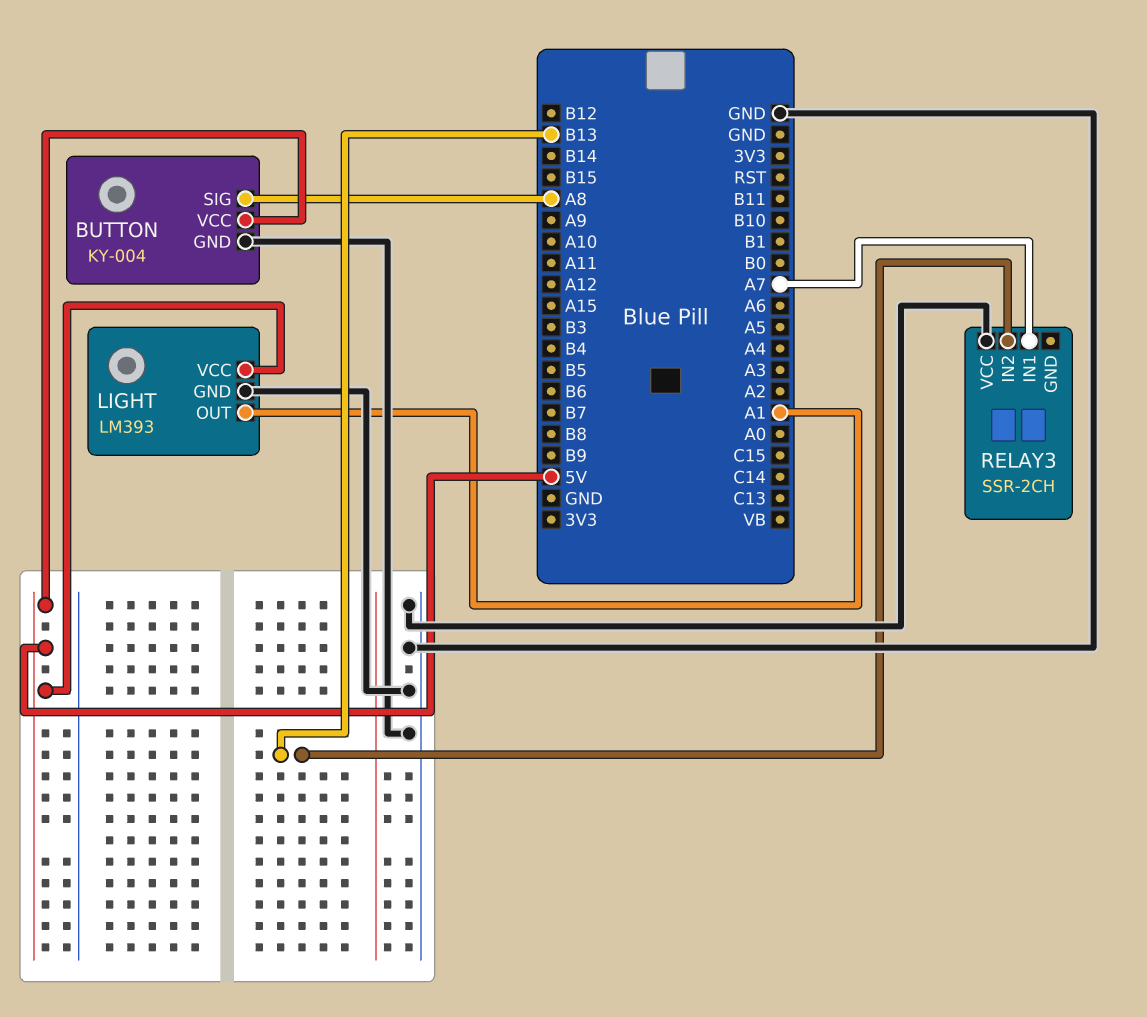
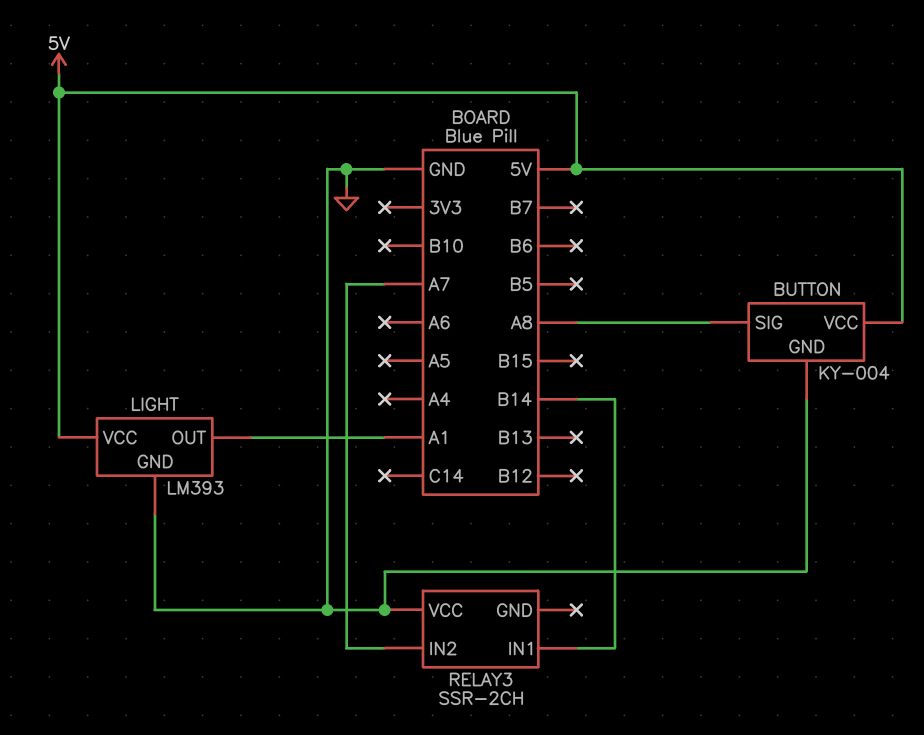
RELAY3 pin IN1: A7 -> B14
RELAY3 pin IN2: B13 -> A7

